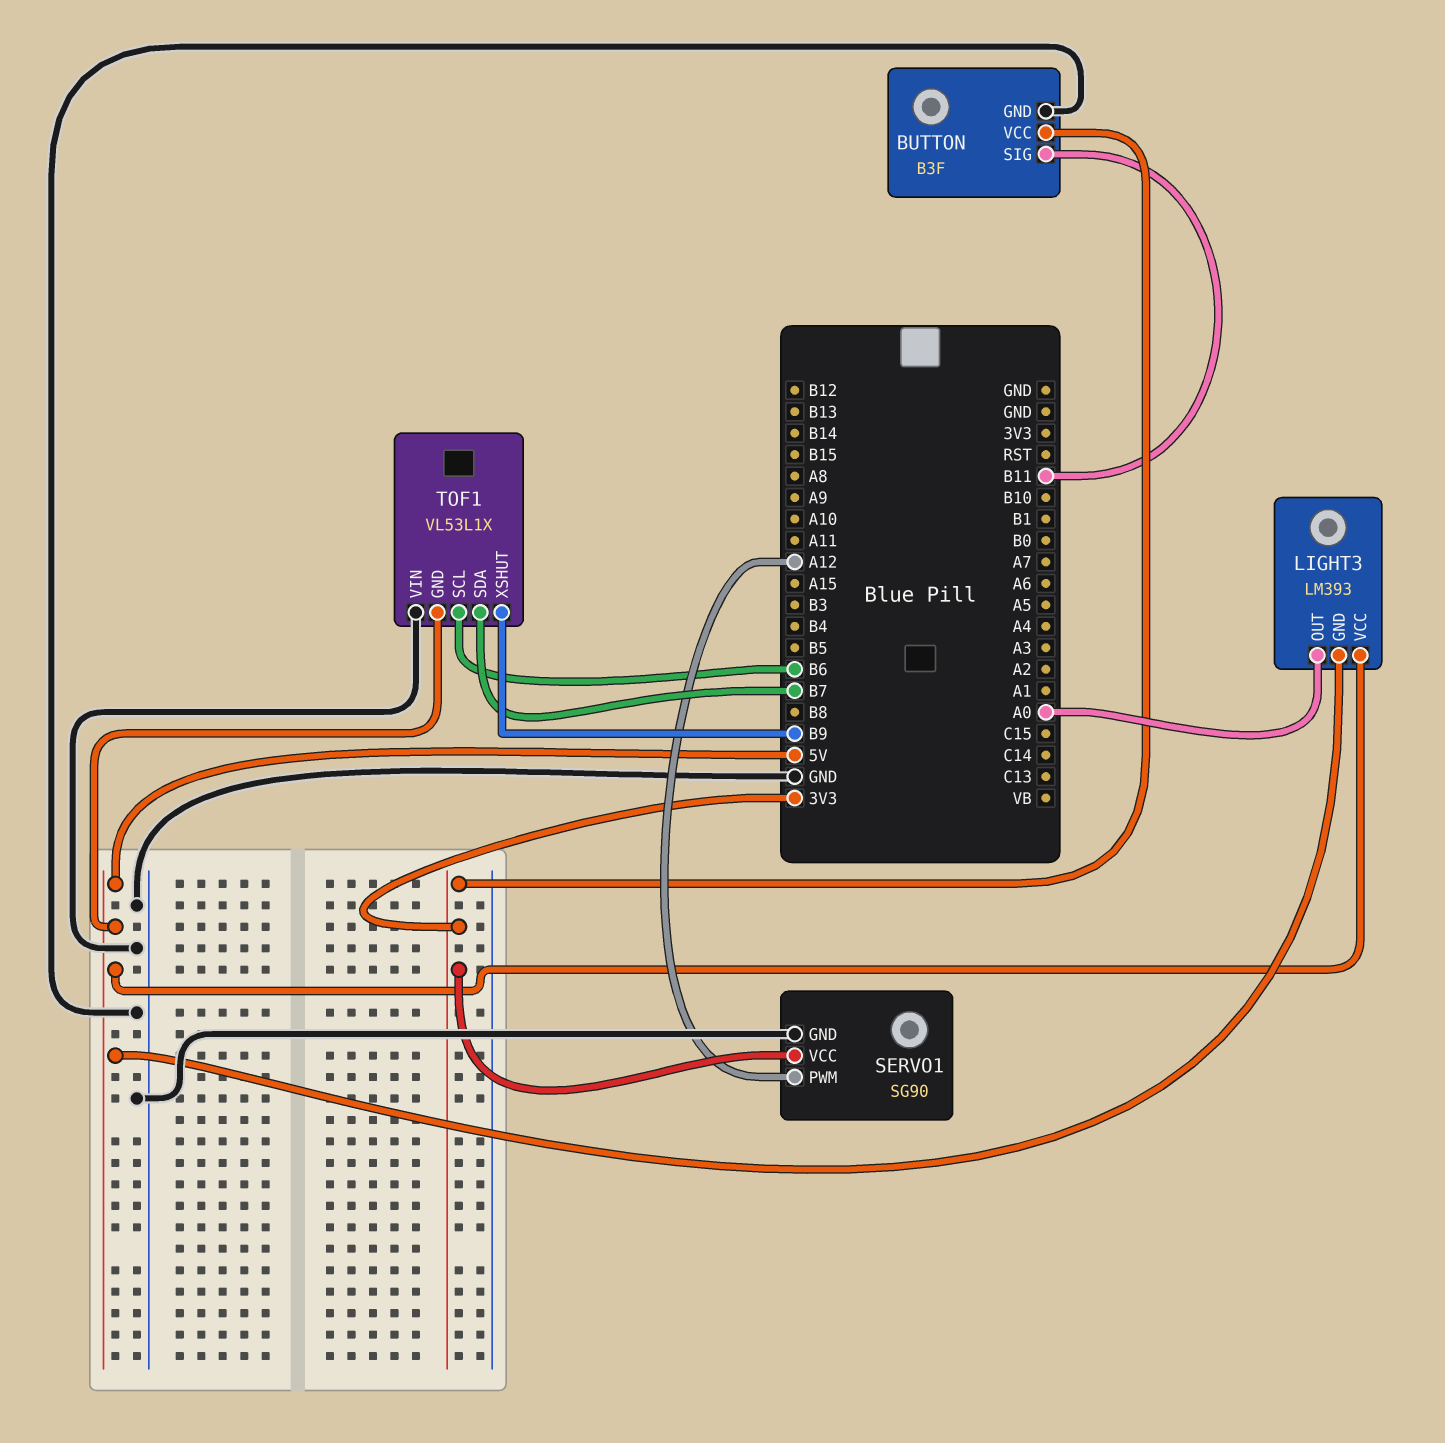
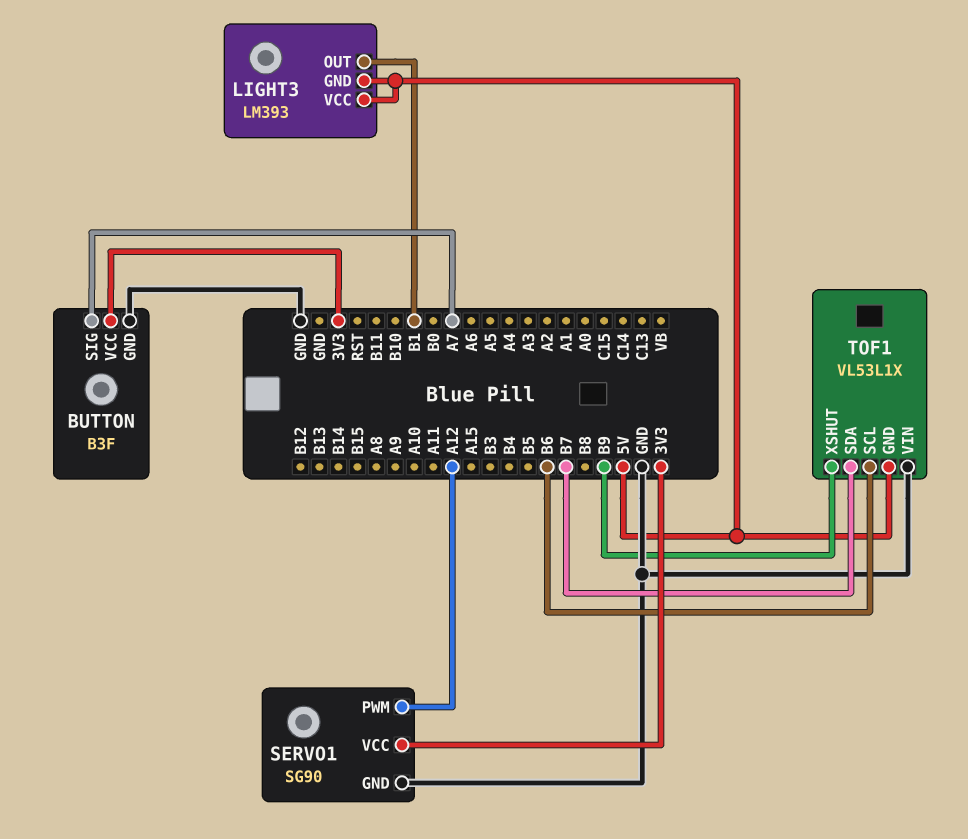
BUTTON pin SIG: B11 -> A7
LIGHT3 pin OUT: A0 -> B1

